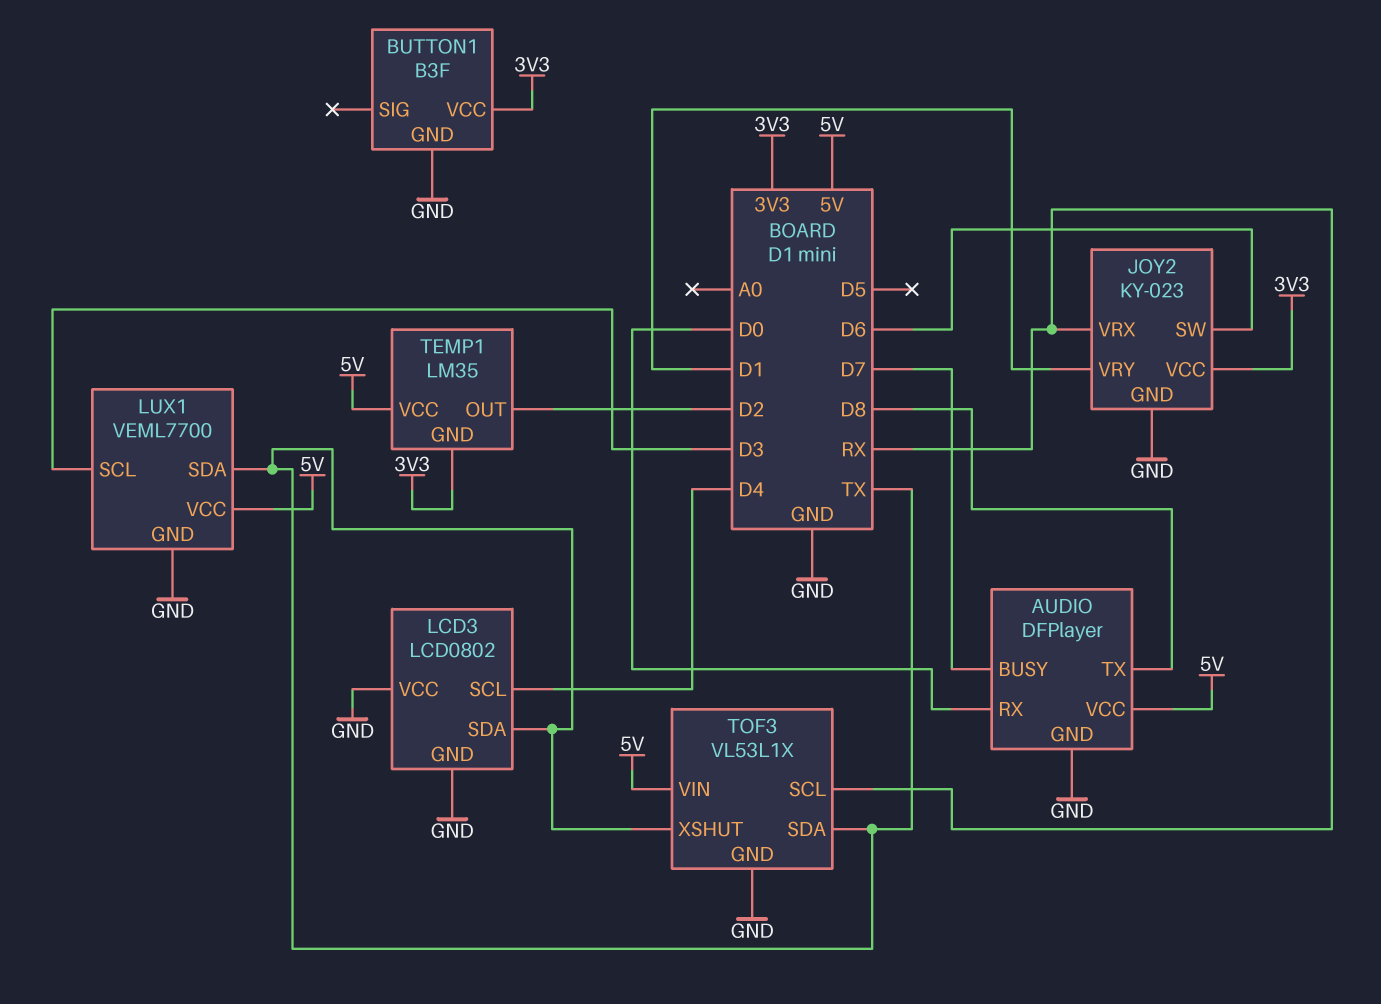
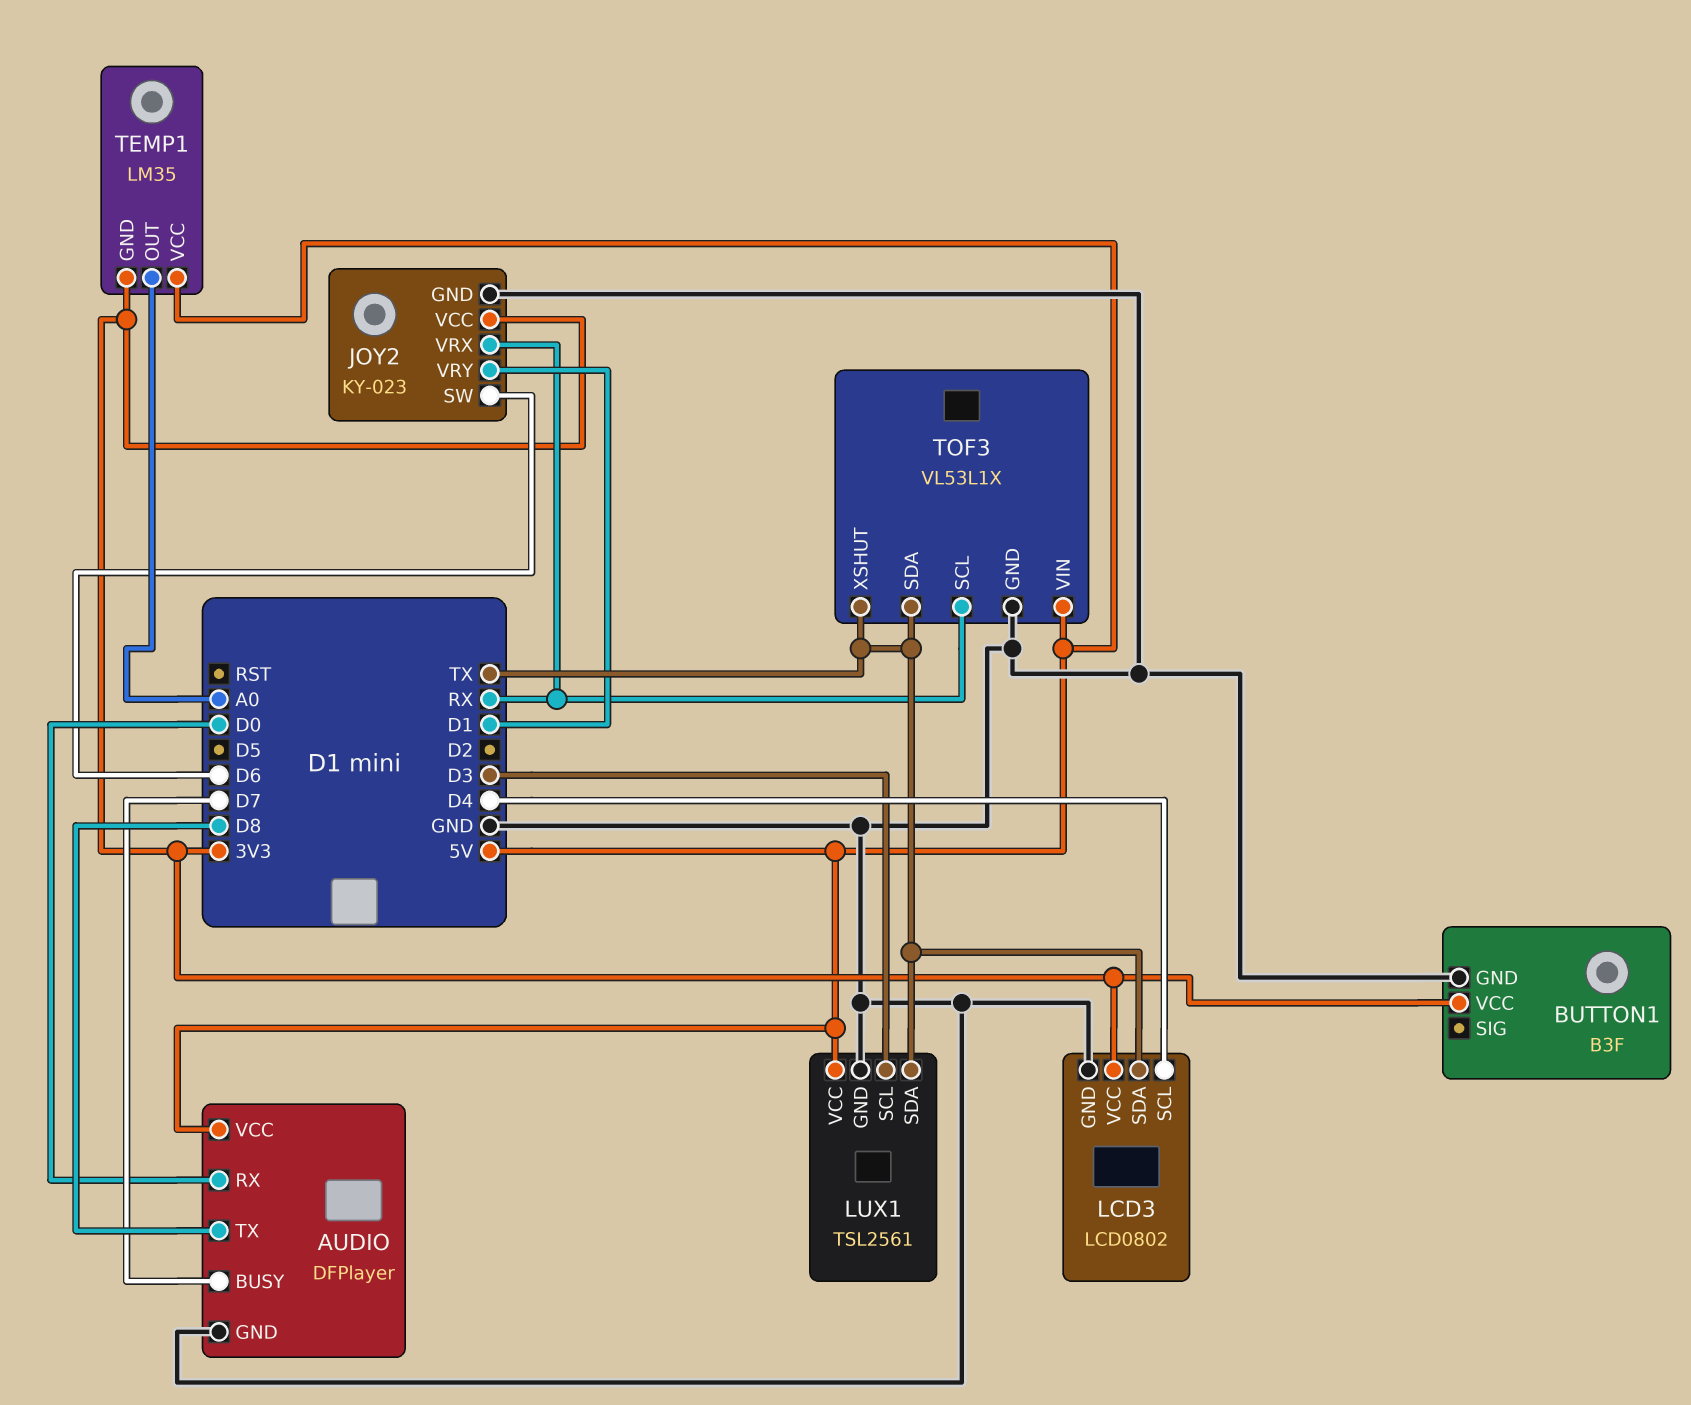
LCD3 pin VCC: GND -> 3V3
LUX1: VEML7700 -> TSL2561
TEMP1 pin OUT: D2 -> A0

